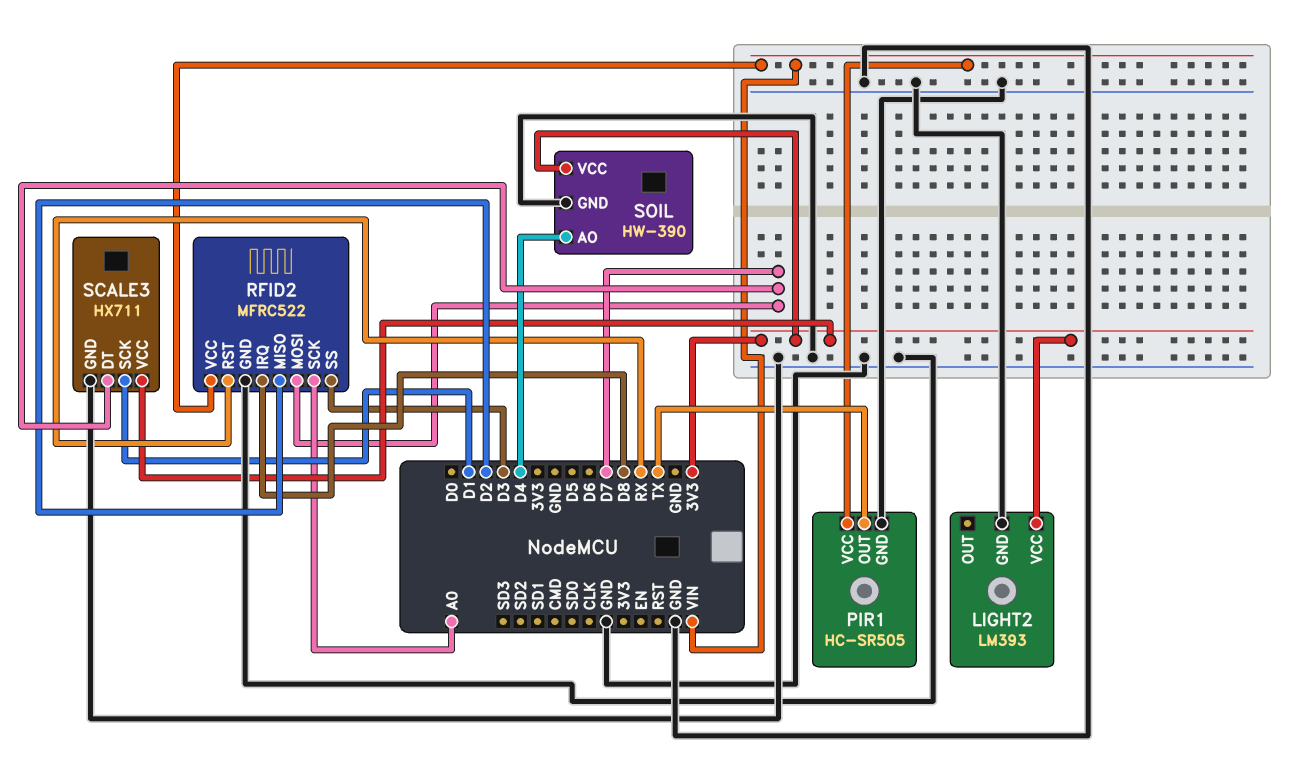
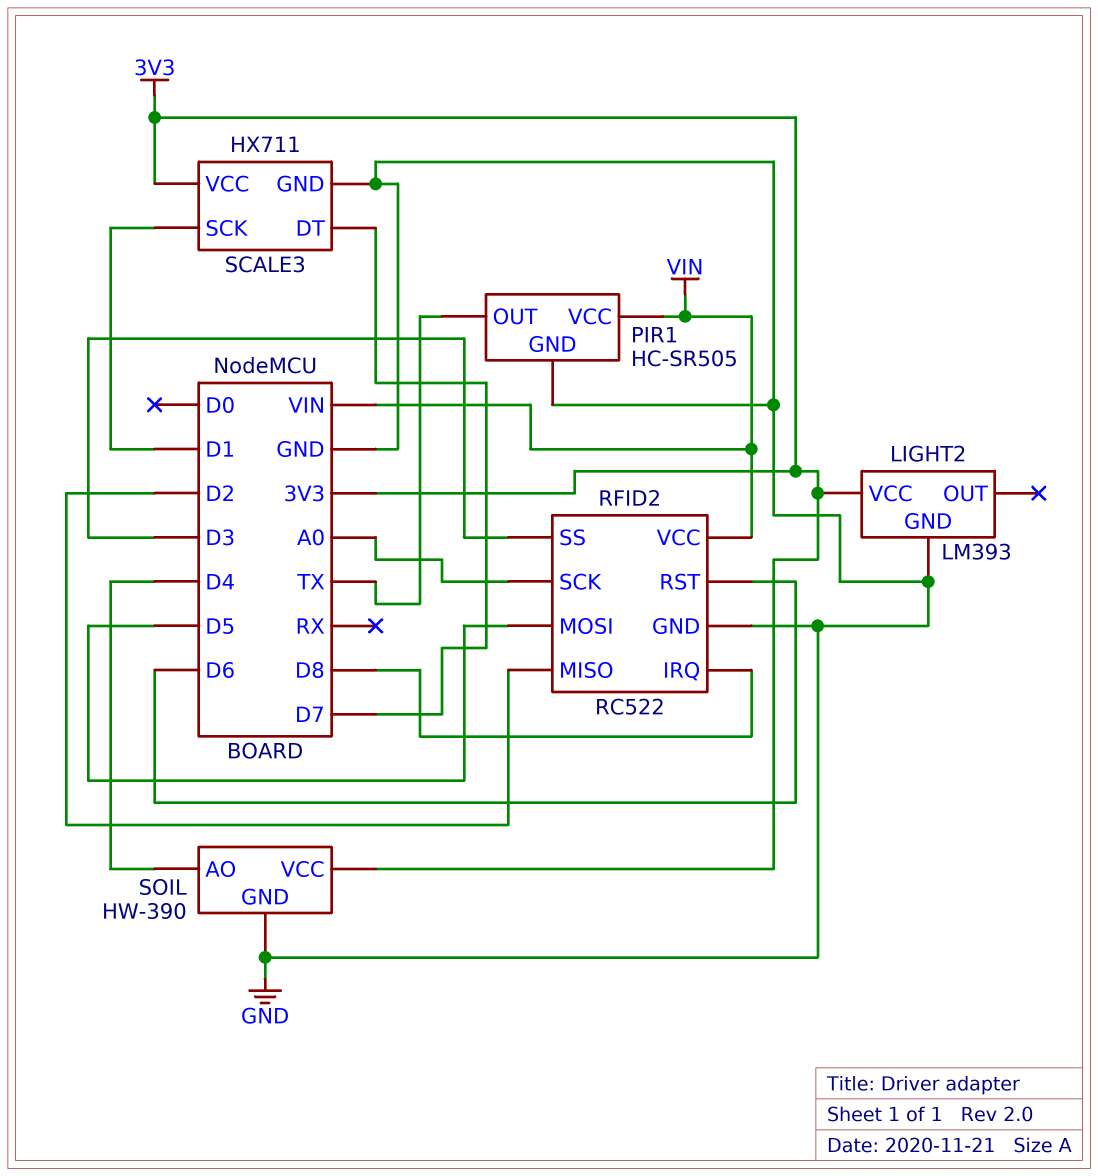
RFID2: MFRC522 -> RC522
RFID2 pin MOSI: D7 -> D5
RFID2 pin RST: RX -> D6

